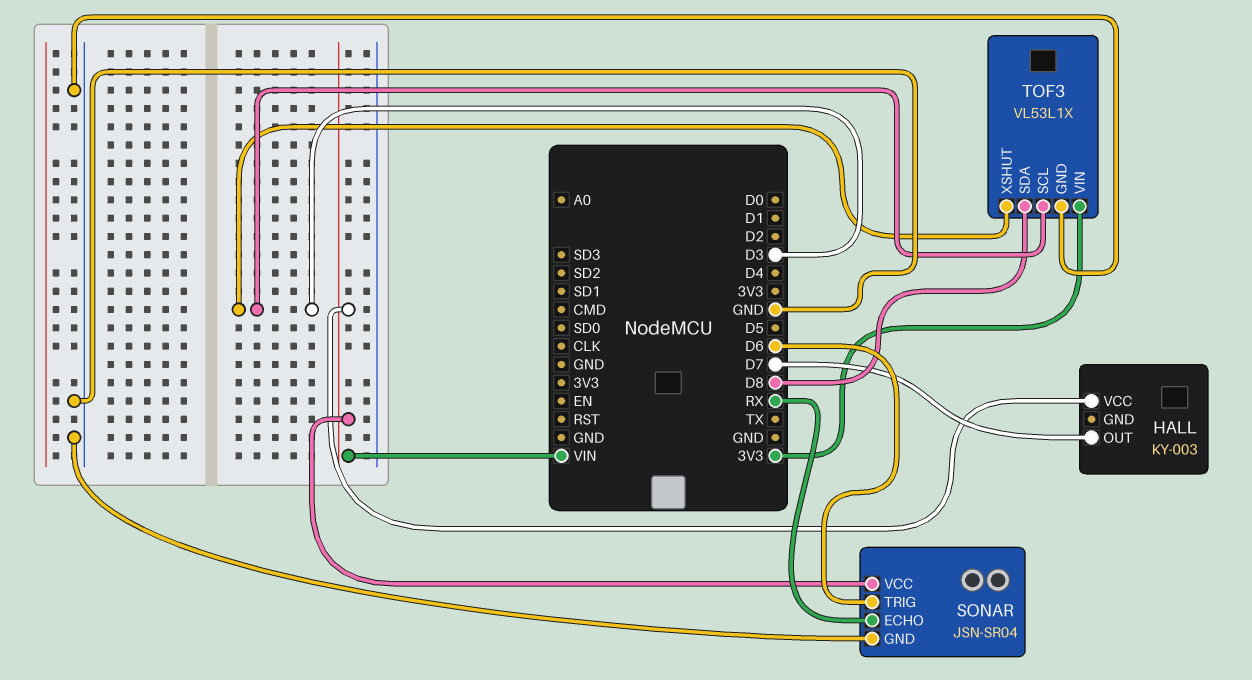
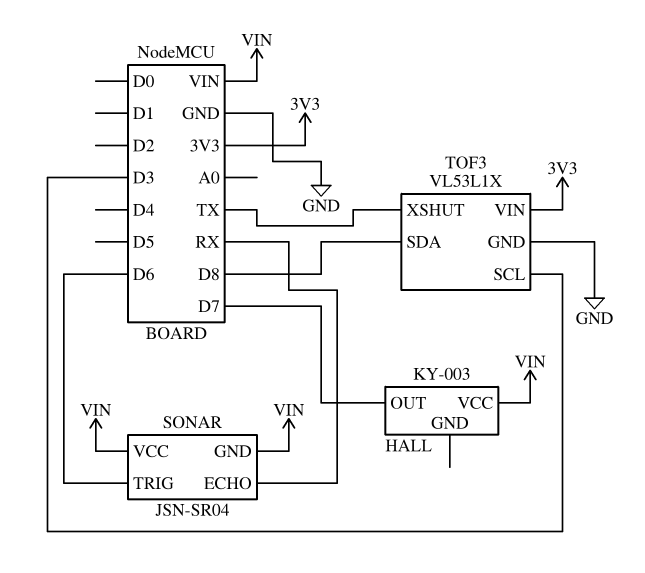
SONAR pin GND: GND -> VIN
TOF3 pin XSHUT: D3 -> TX

